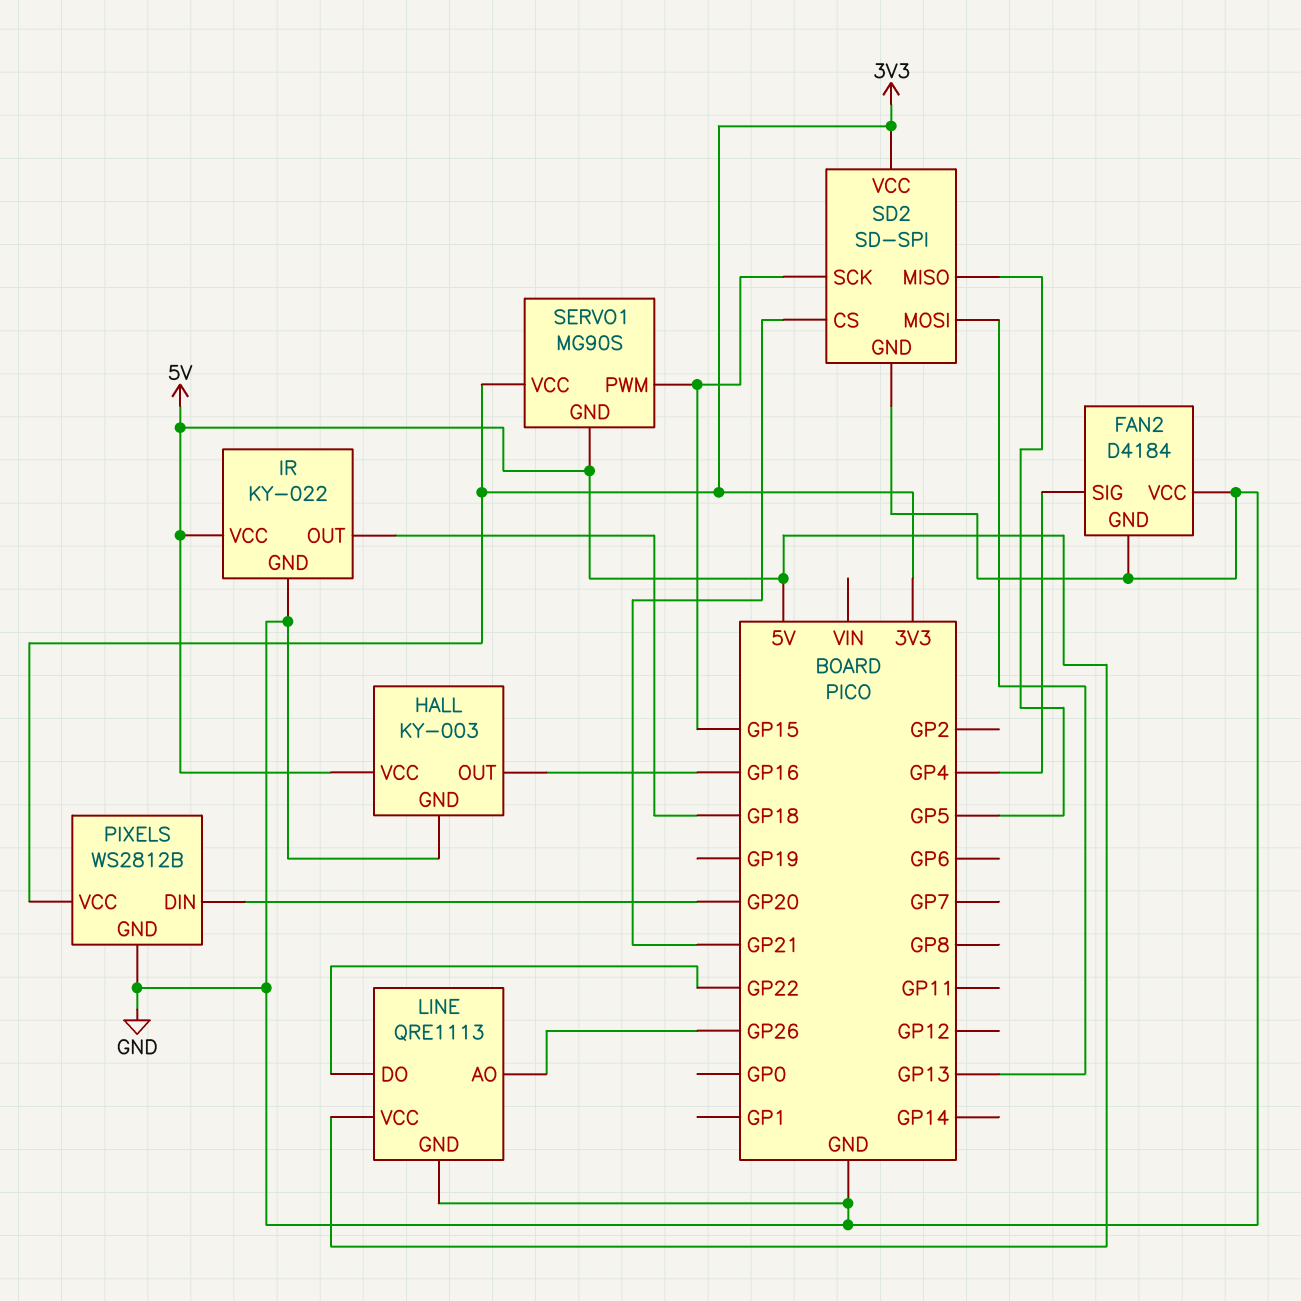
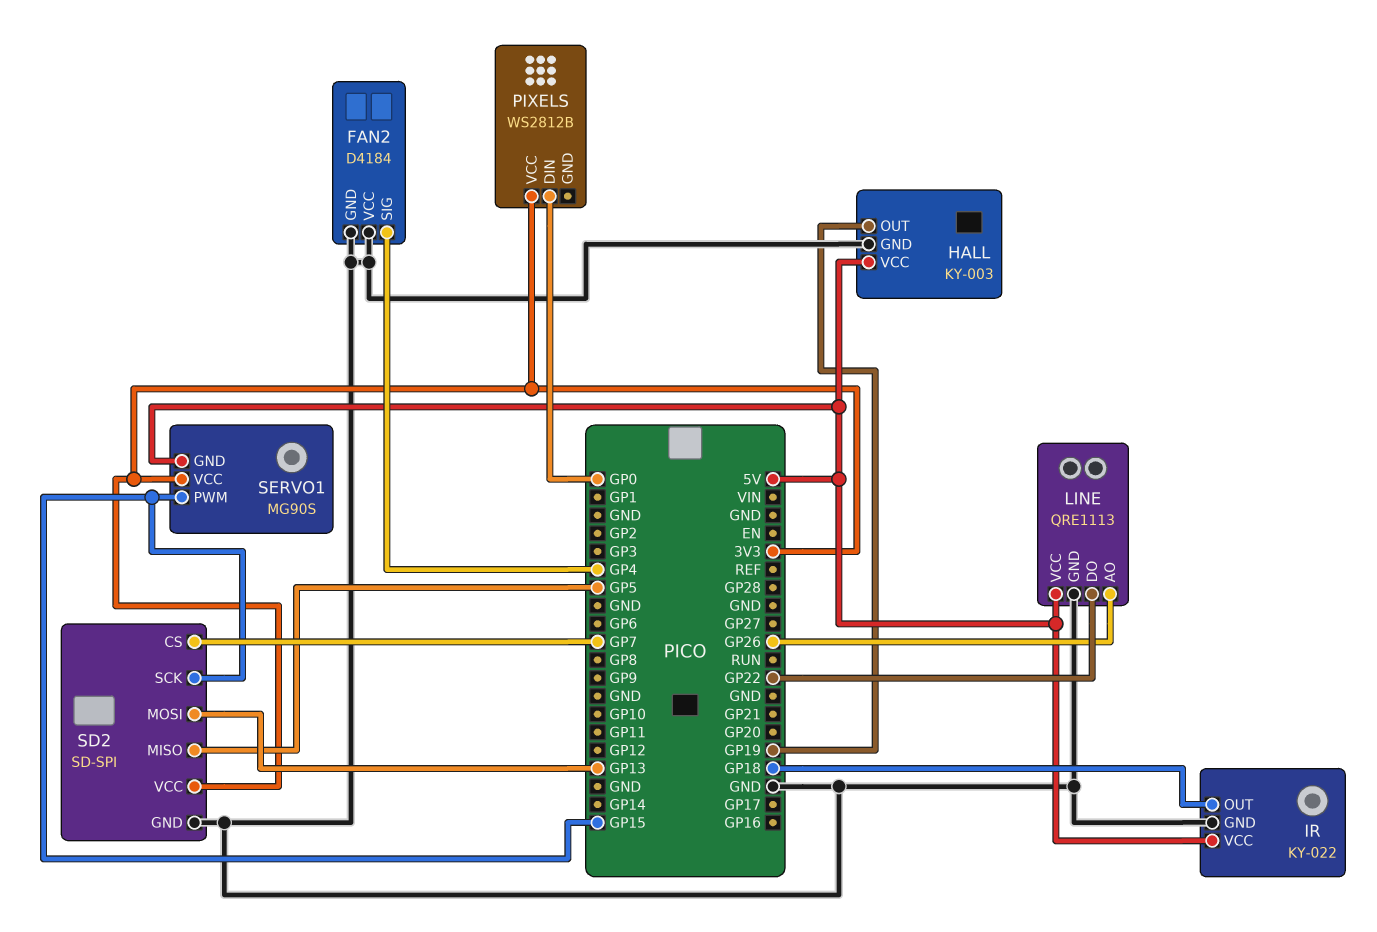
HALL pin OUT: GP16 -> GP19
PIXELS pin DIN: GP20 -> GP0
PIXELS pin GND: GND -> none
SD2 pin CS: GP21 -> GP7

